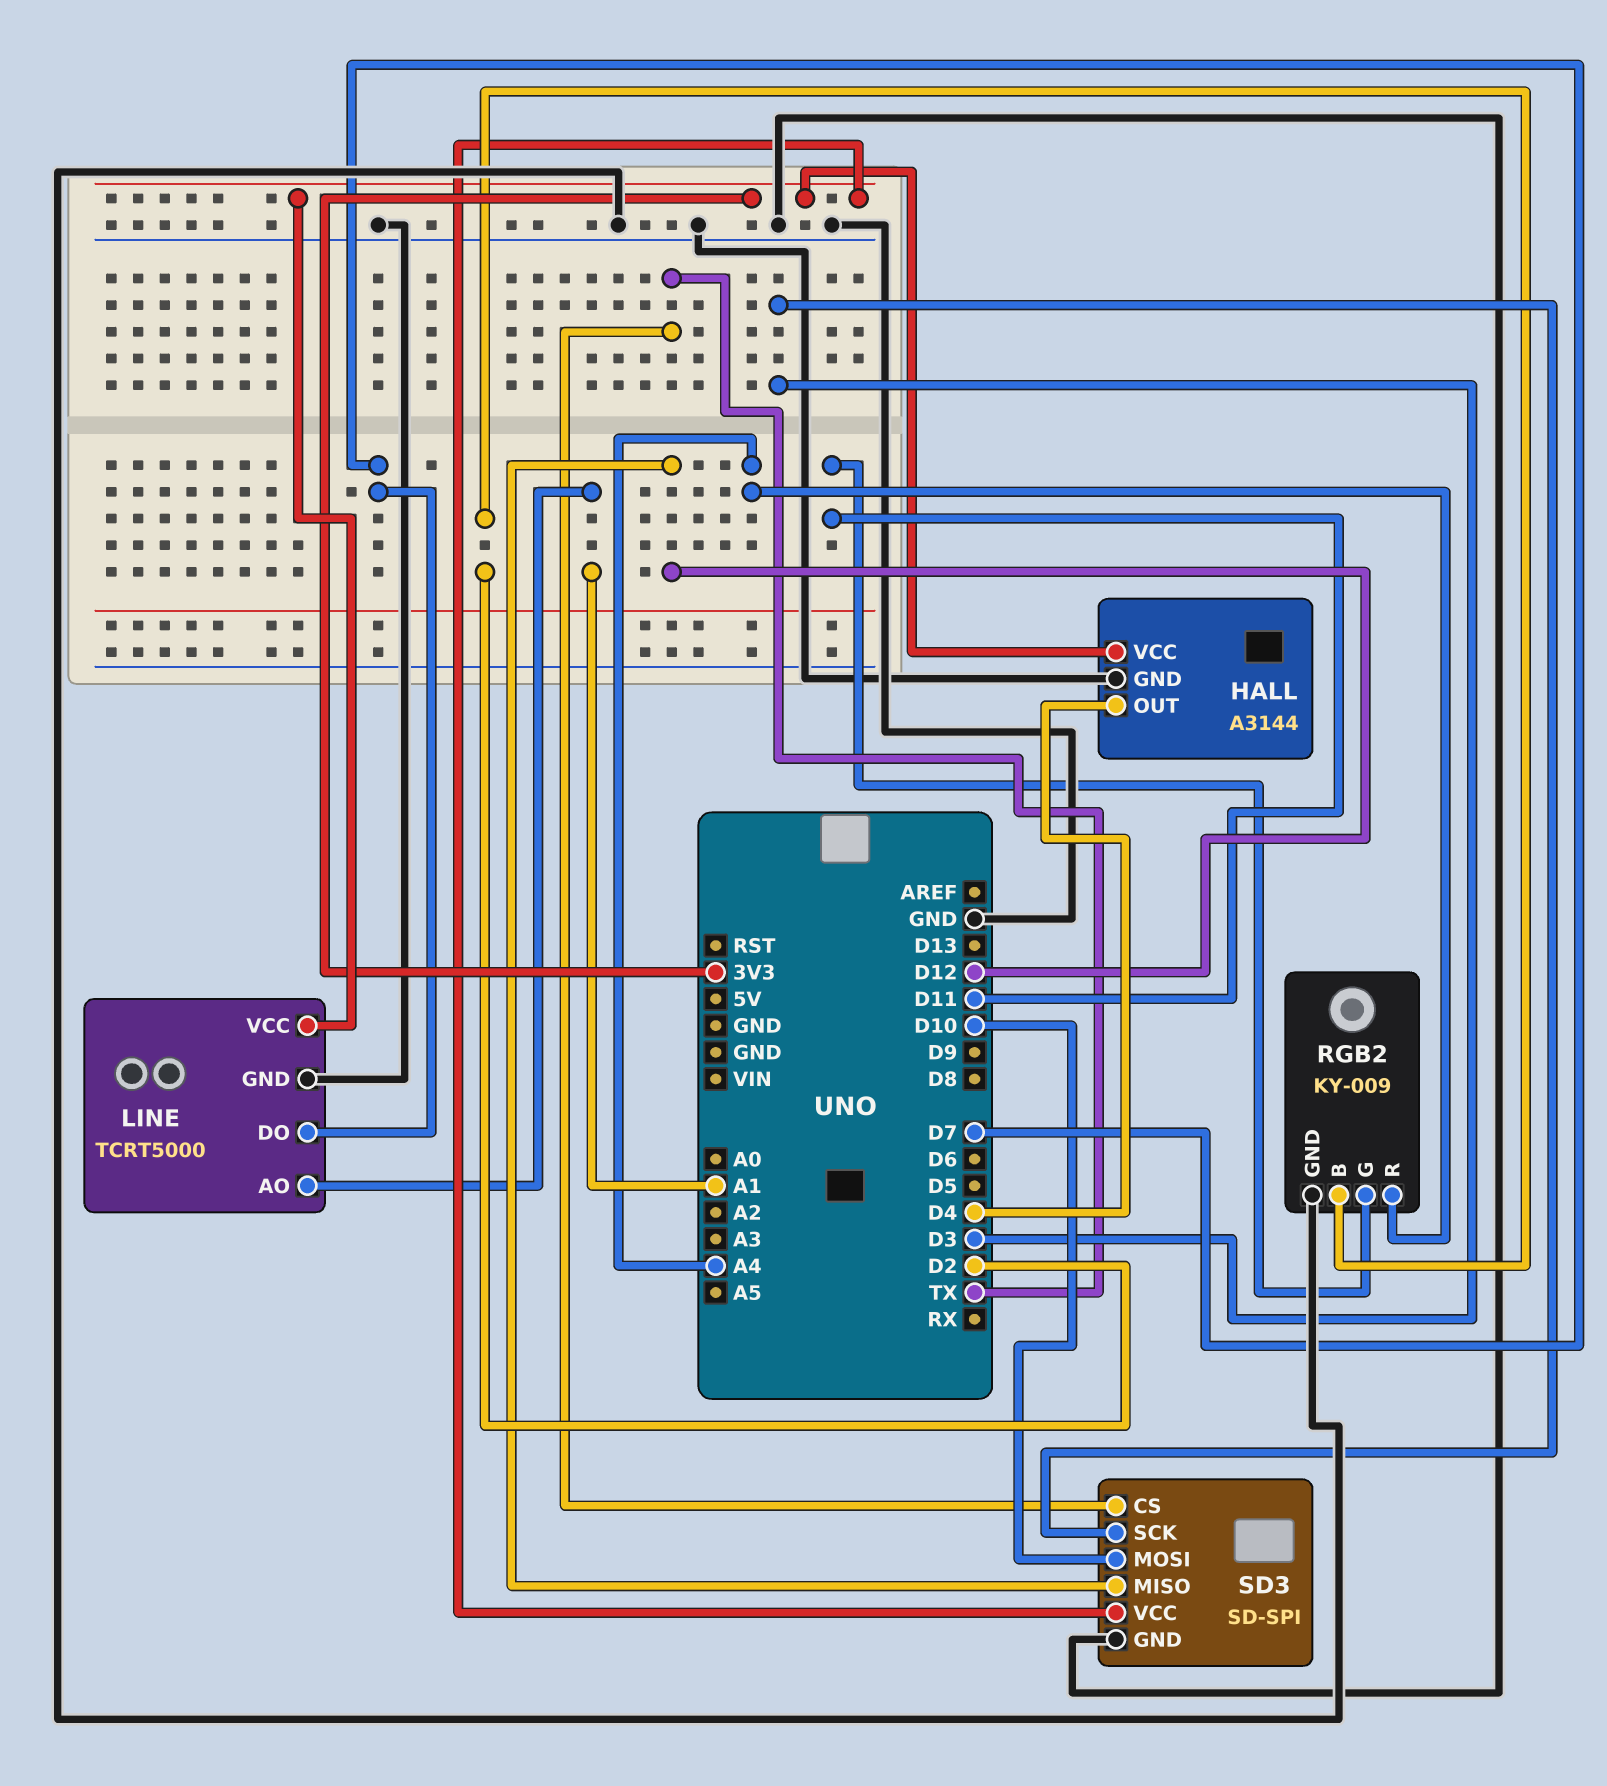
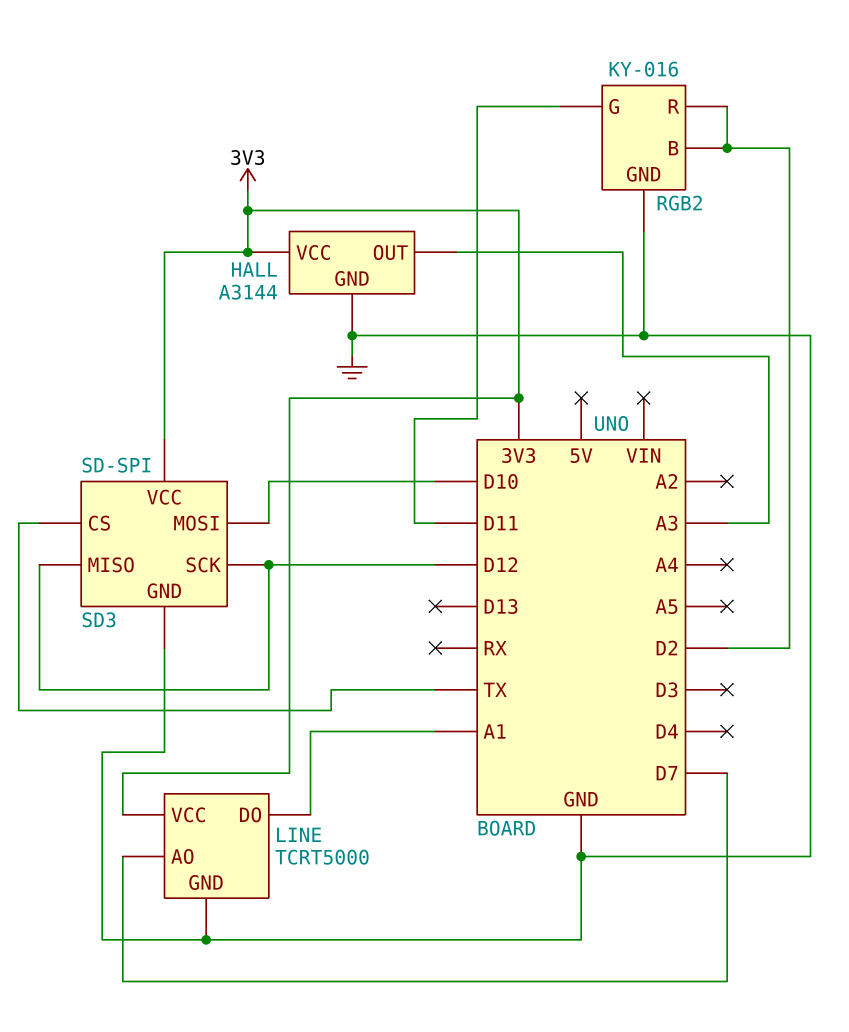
HALL pin OUT: D4 -> A3
LINE pin AO: A1 -> D7
LINE pin DO: D7 -> A1
RGB2: KY-009 -> KY-016
RGB2 pin R: A4 -> D2
SD3 pin SCK: D3 -> D12

